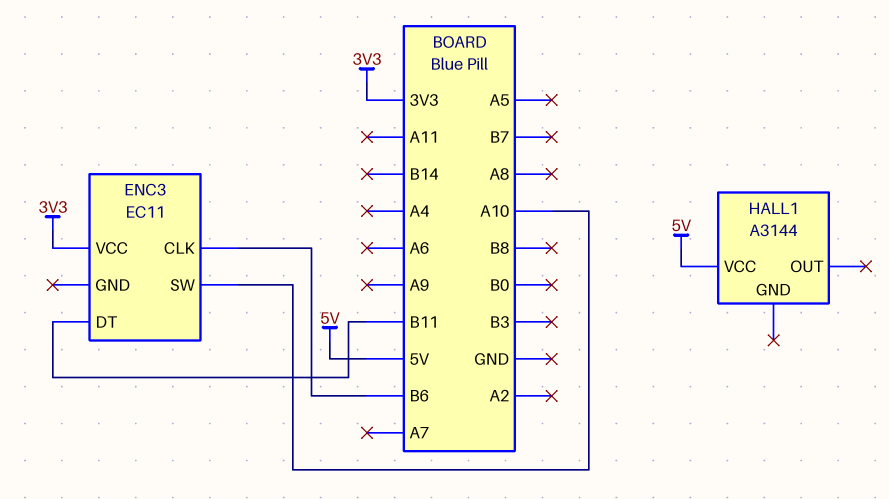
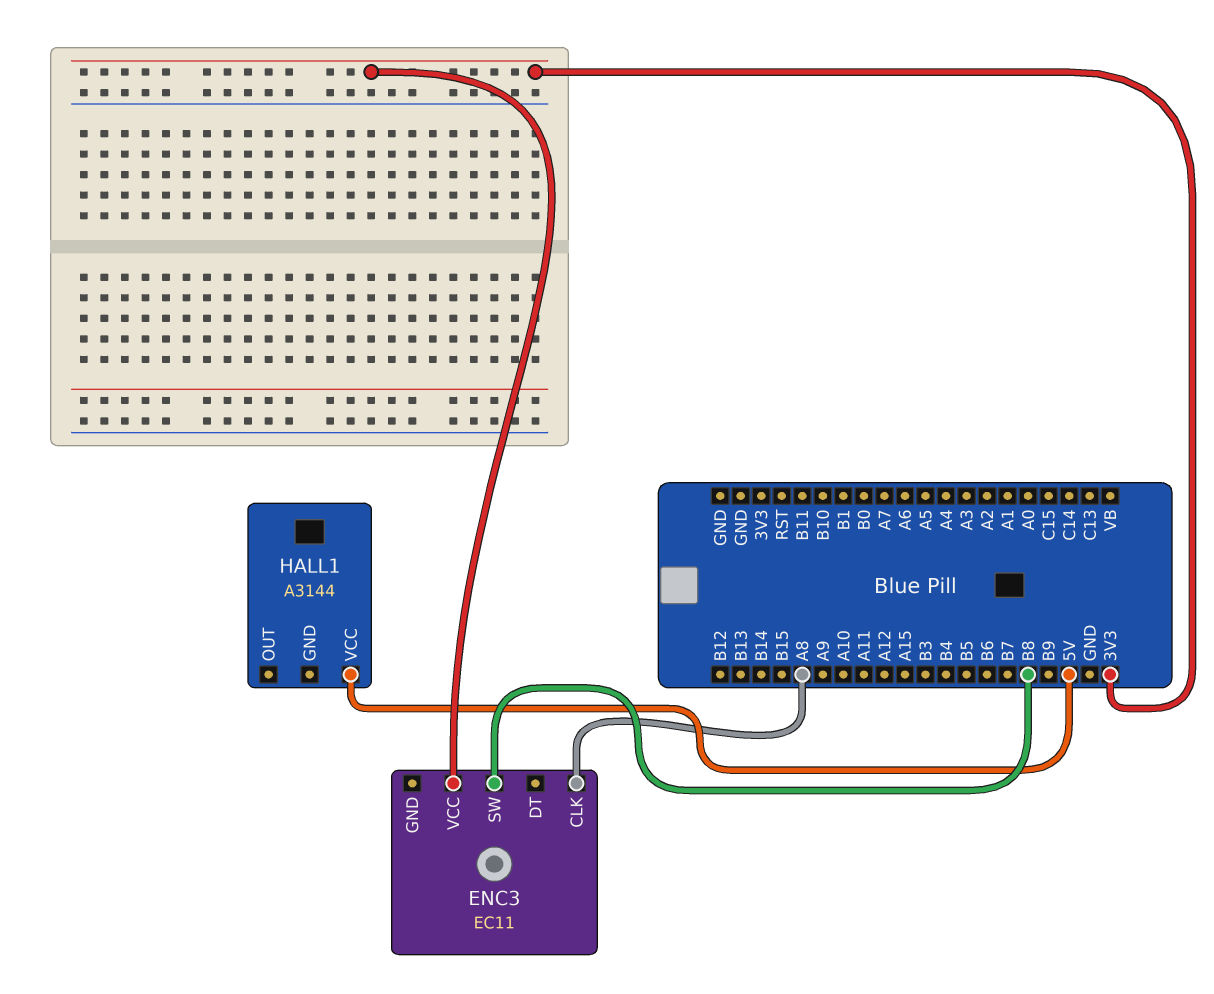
ENC3 pin CLK: B6 -> A8
ENC3 pin DT: B11 -> none
ENC3 pin SW: A10 -> B8

